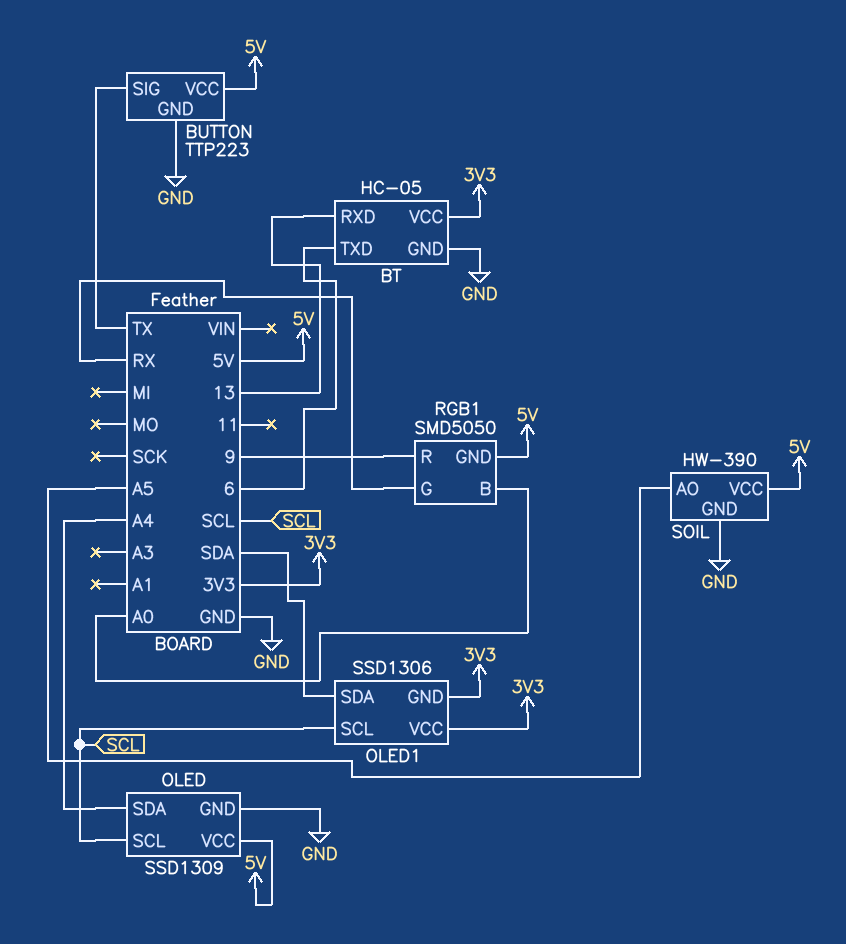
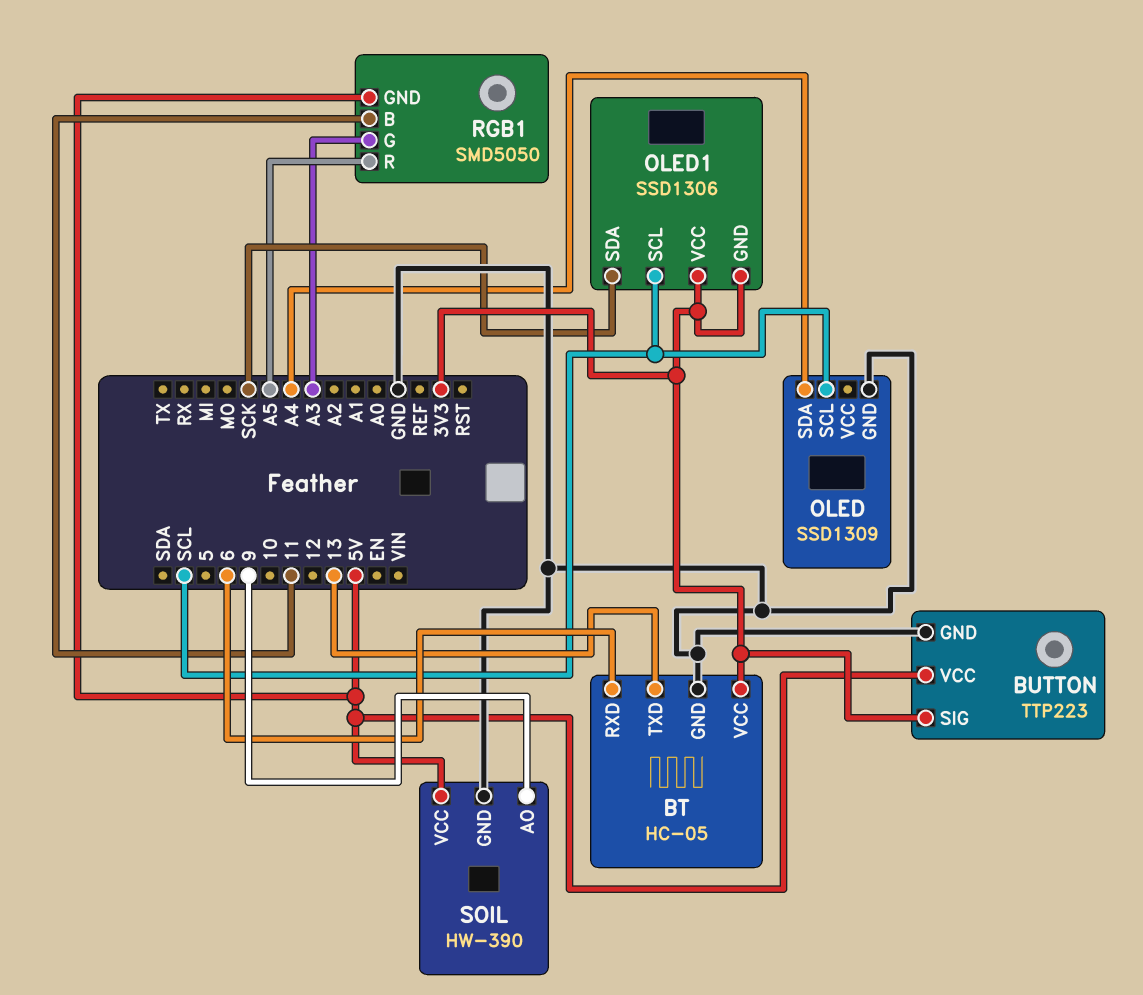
BT pin RXD: 13 -> 6
BT pin TXD: 6 -> 13
BUTTON pin SIG: TX -> 3V3
OLED pin VCC: 5V -> none
OLED1 pin SDA: SDA -> SCK
RGB1 pin B: A0 -> 11
RGB1 pin G: RX -> A3
RGB1 pin R: 9 -> A5
SOIL pin AO: A5 -> 9

